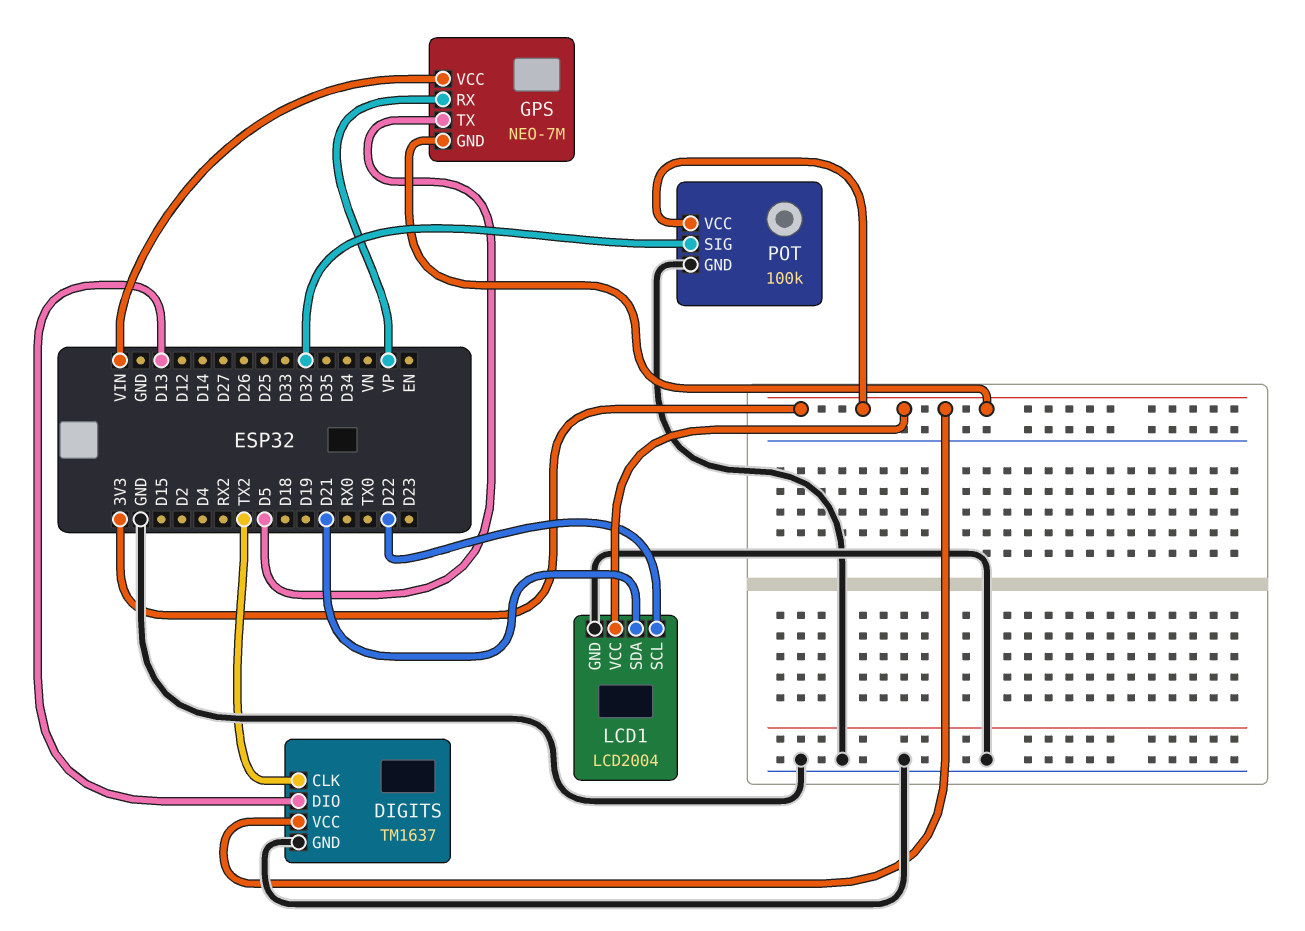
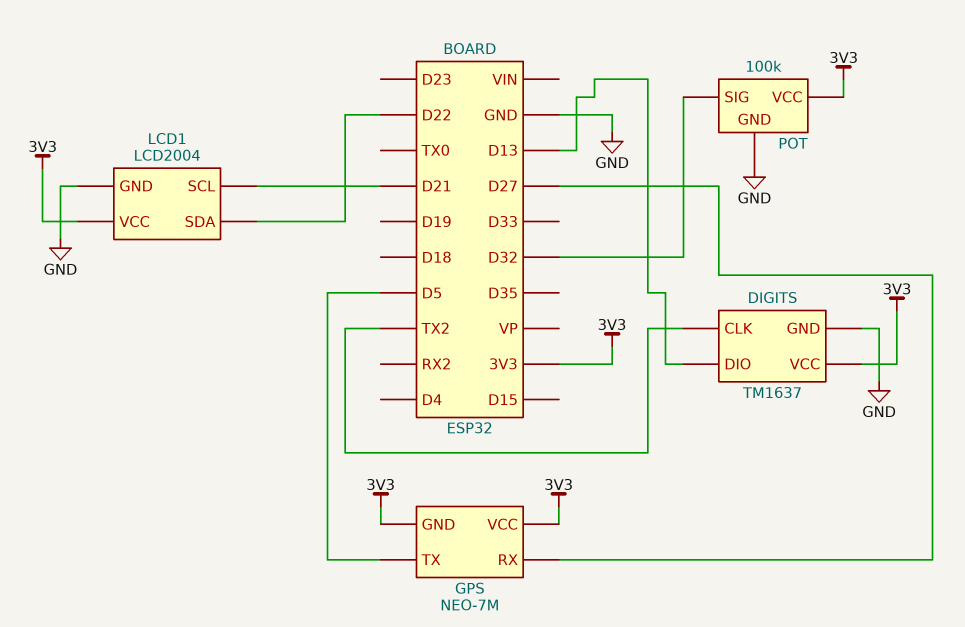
GPS pin RX: VP -> D27
GPS pin VCC: VIN -> 3V3
LCD1 pin SCL: D22 -> D21
LCD1 pin SDA: D21 -> D22

